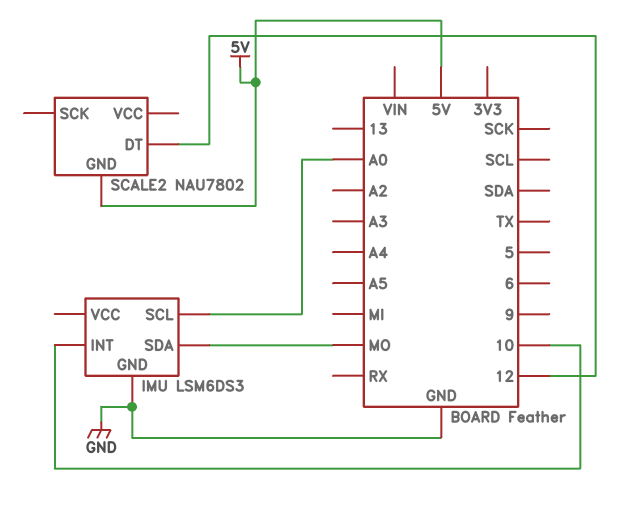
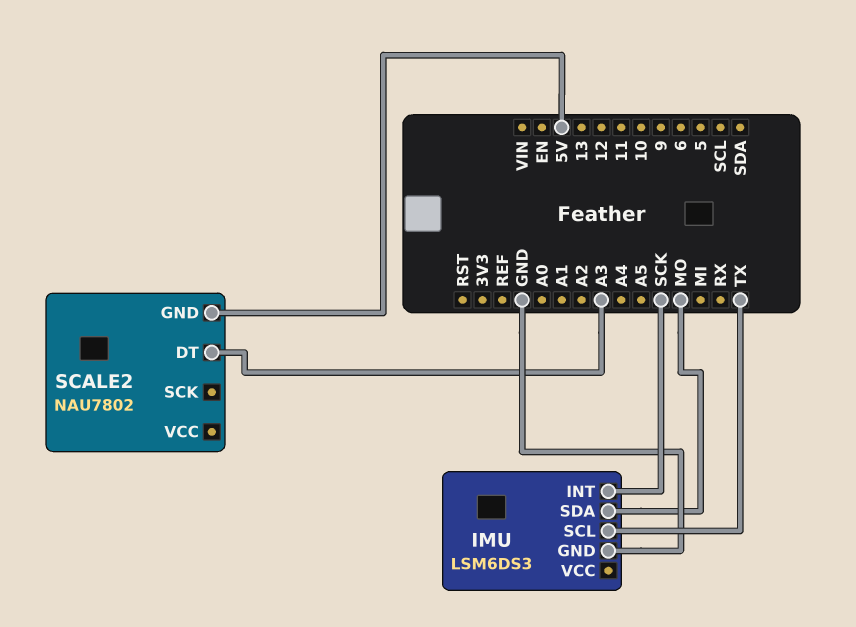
IMU pin INT: 10 -> SCK
IMU pin SCL: A0 -> TX
SCALE2 pin DT: 12 -> A3

